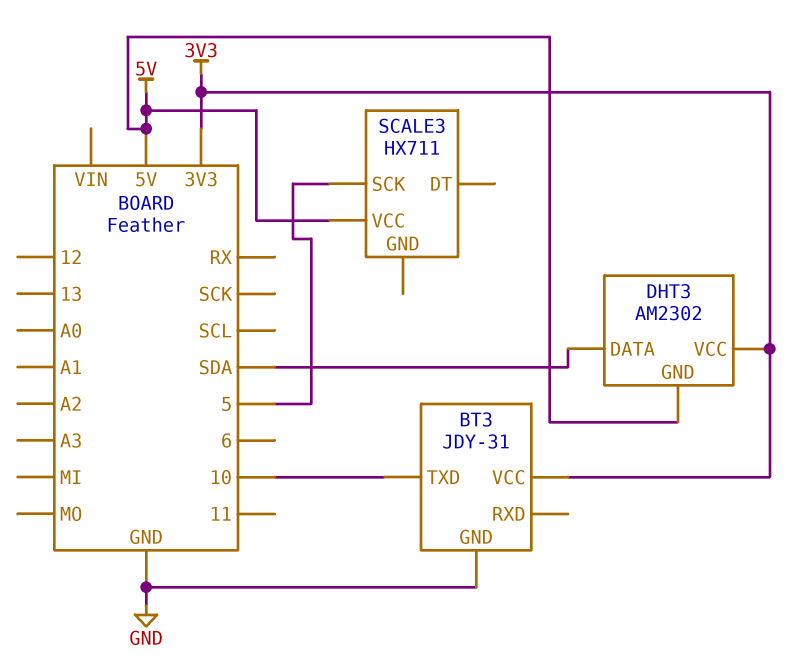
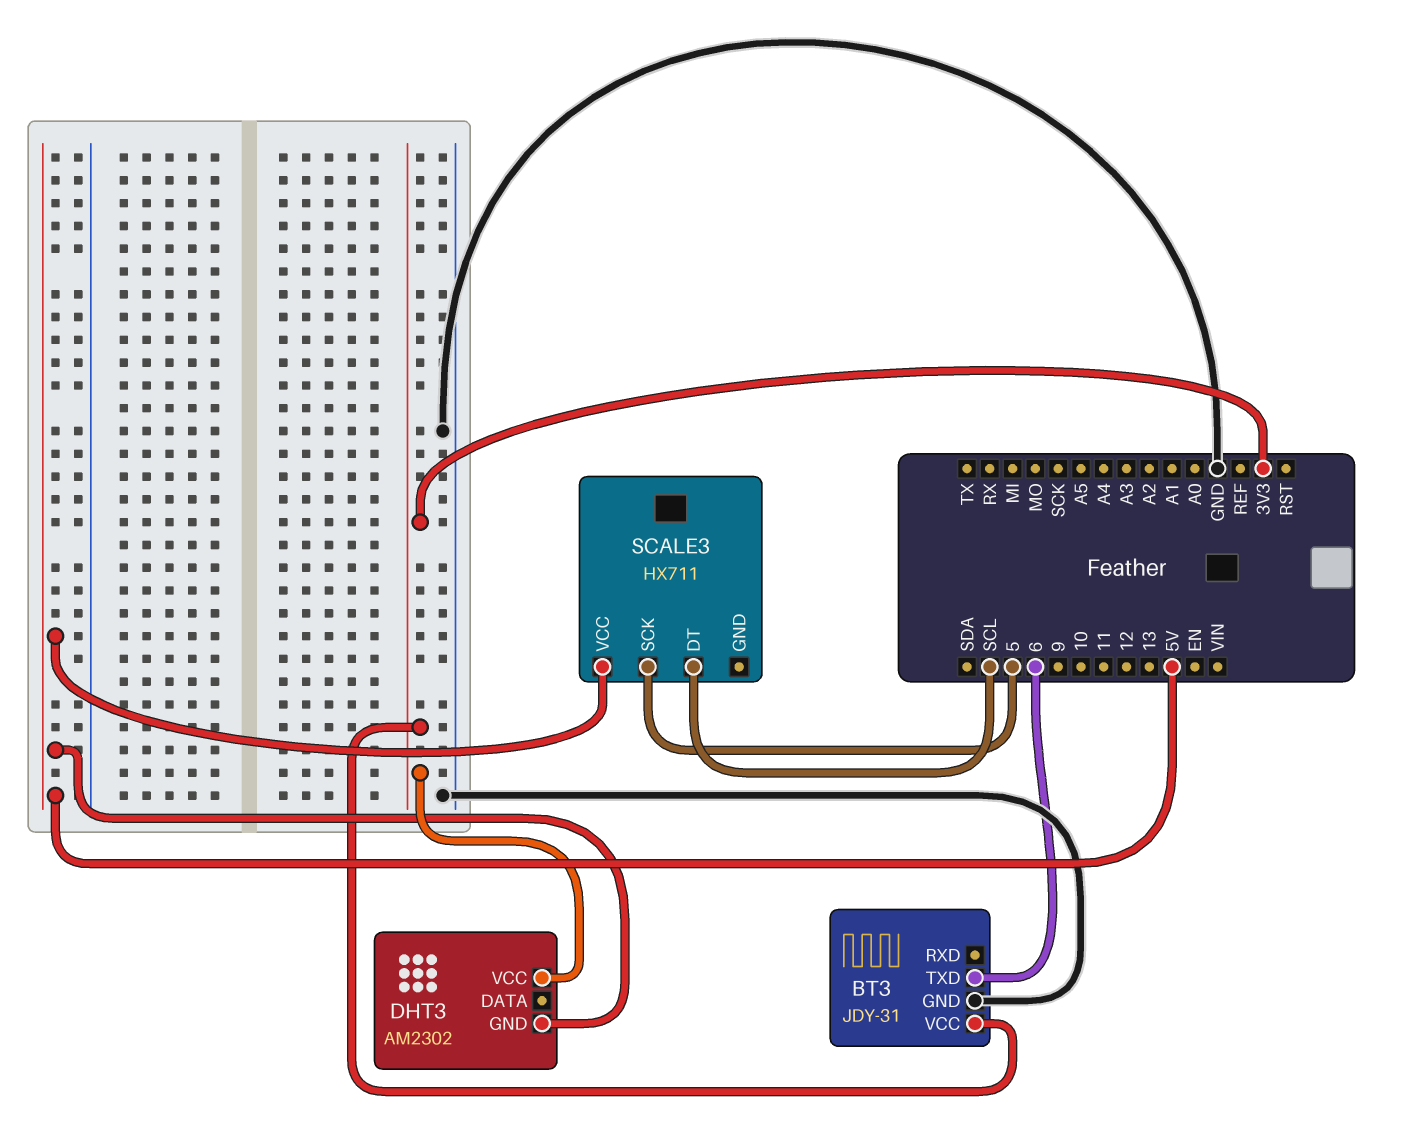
BT3 pin TXD: 10 -> 6
DHT3 pin DATA: SDA -> none
SCALE3 pin DT: none -> SCL

